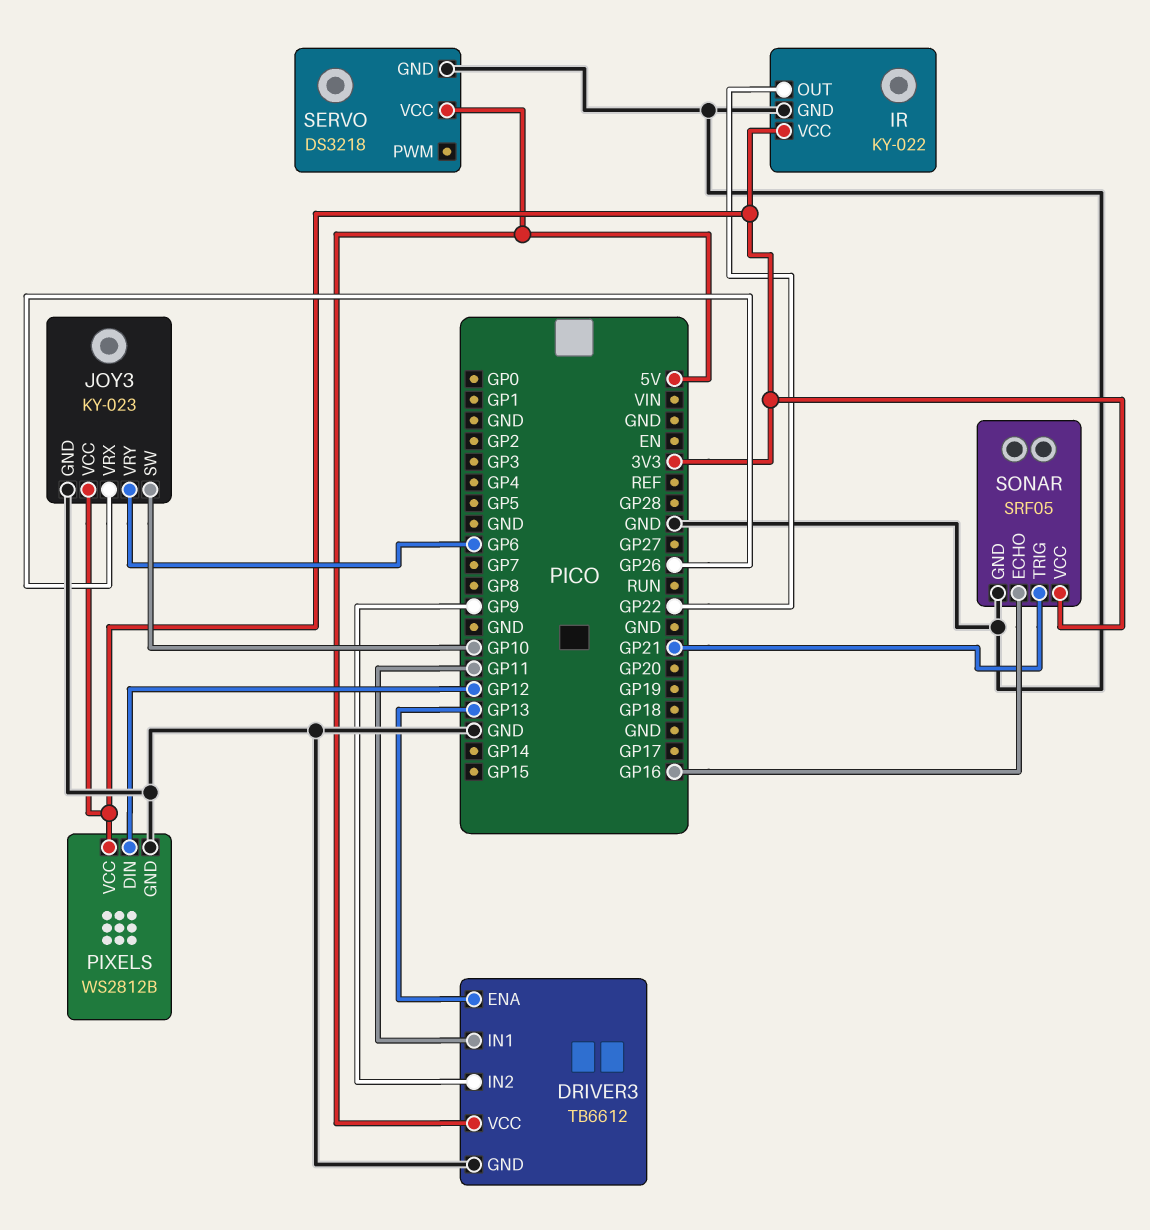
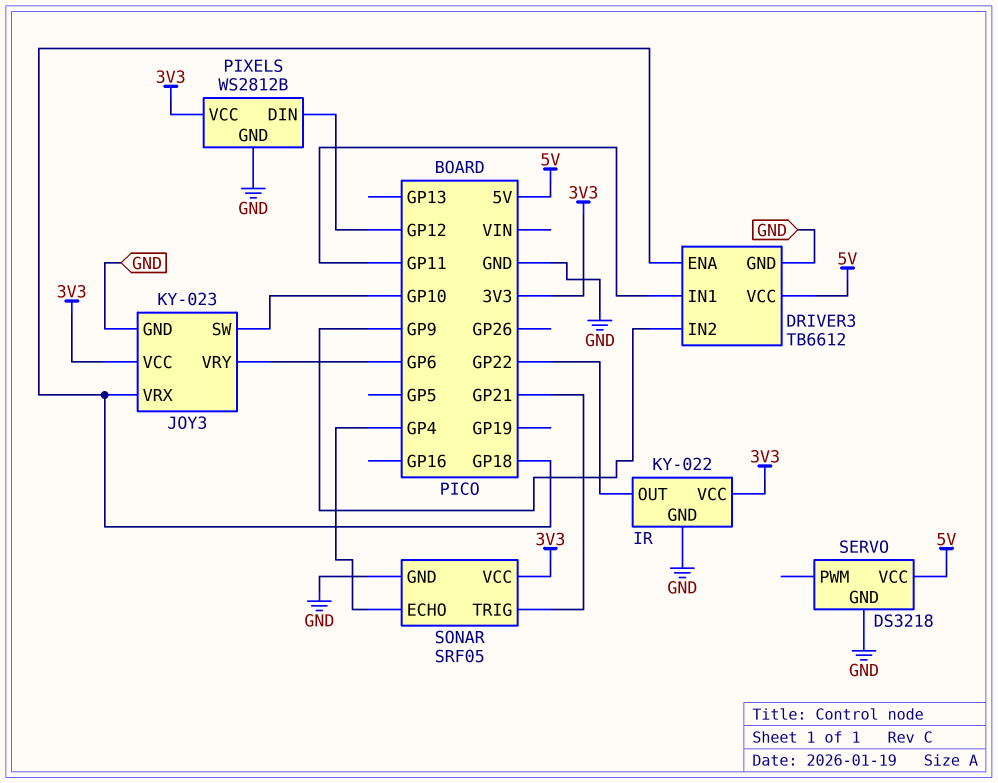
DRIVER3 pin ENA: GP13 -> GP18
JOY3 pin VRX: GP26 -> GP18
SONAR pin ECHO: GP16 -> GP4

